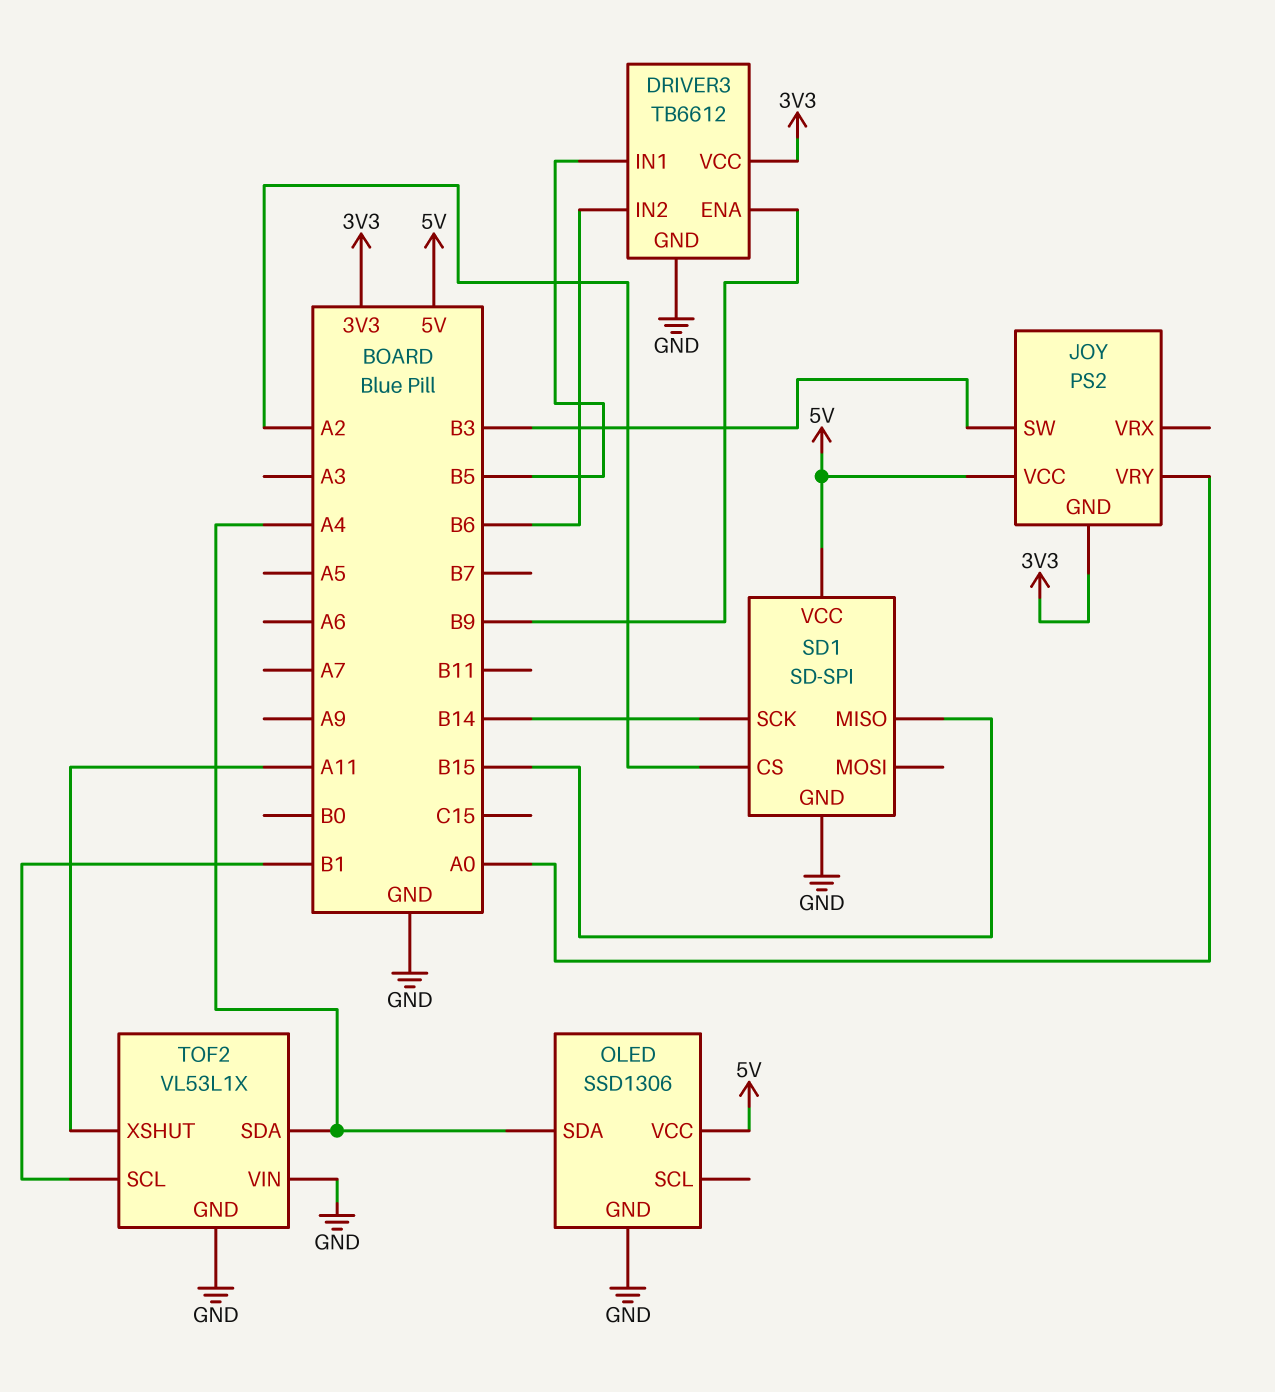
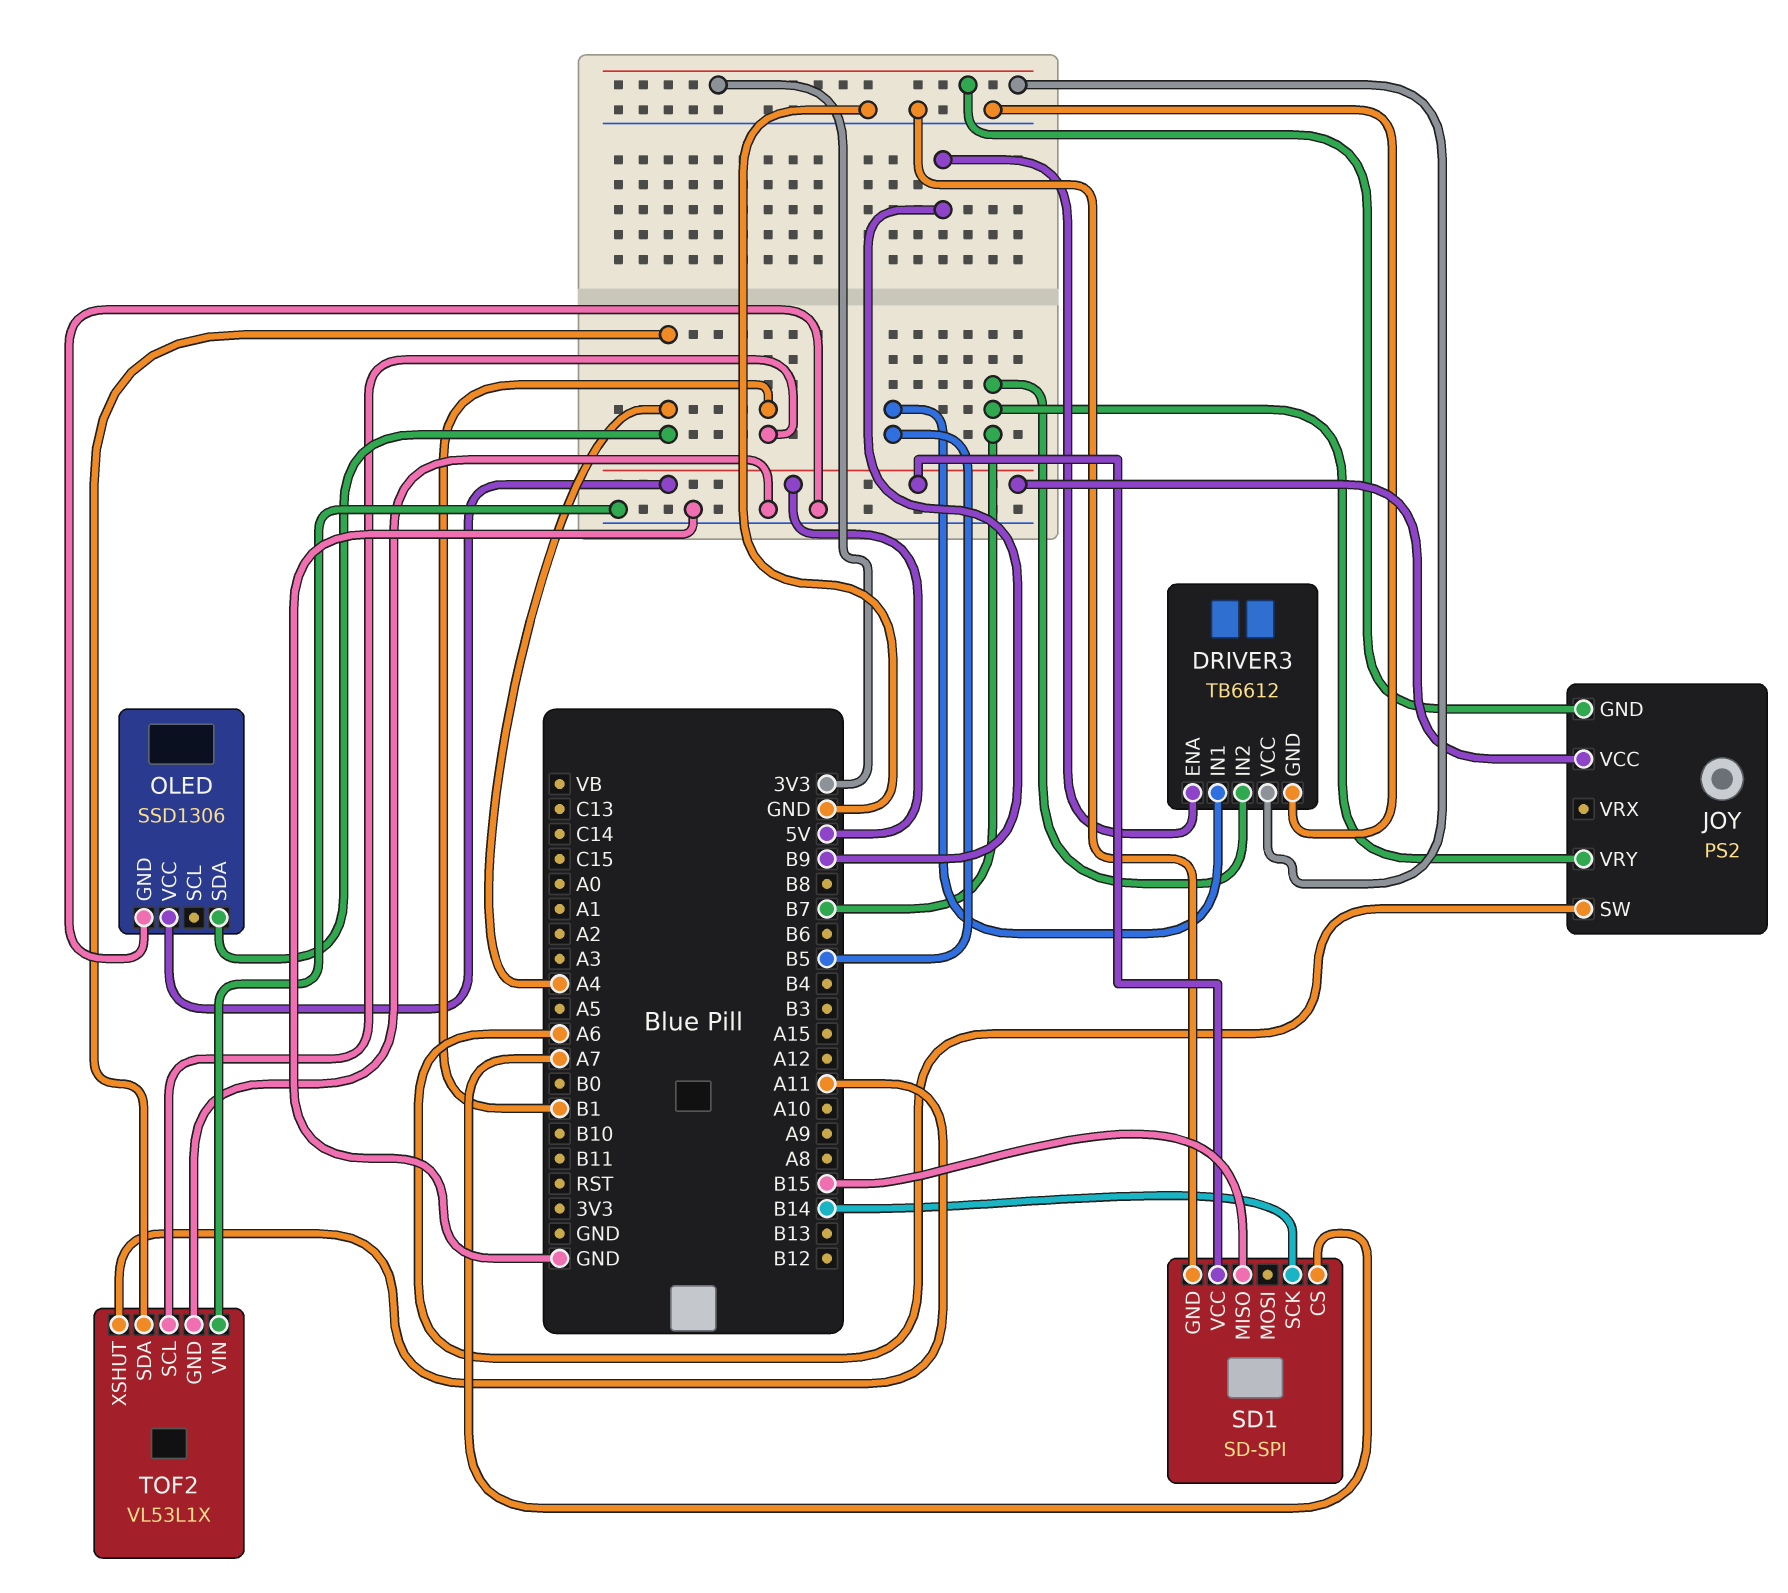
DRIVER3 pin IN2: B6 -> B7
JOY pin SW: B3 -> A6
JOY pin VRY: A0 -> B7
SD1 pin CS: A2 -> A7

